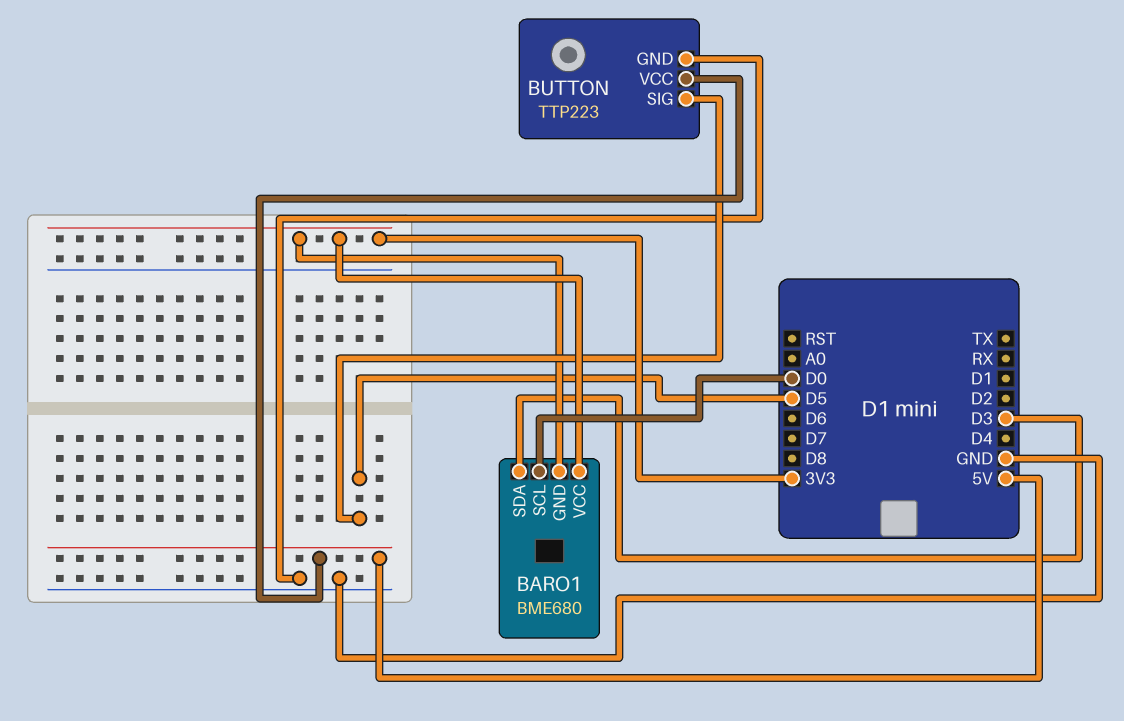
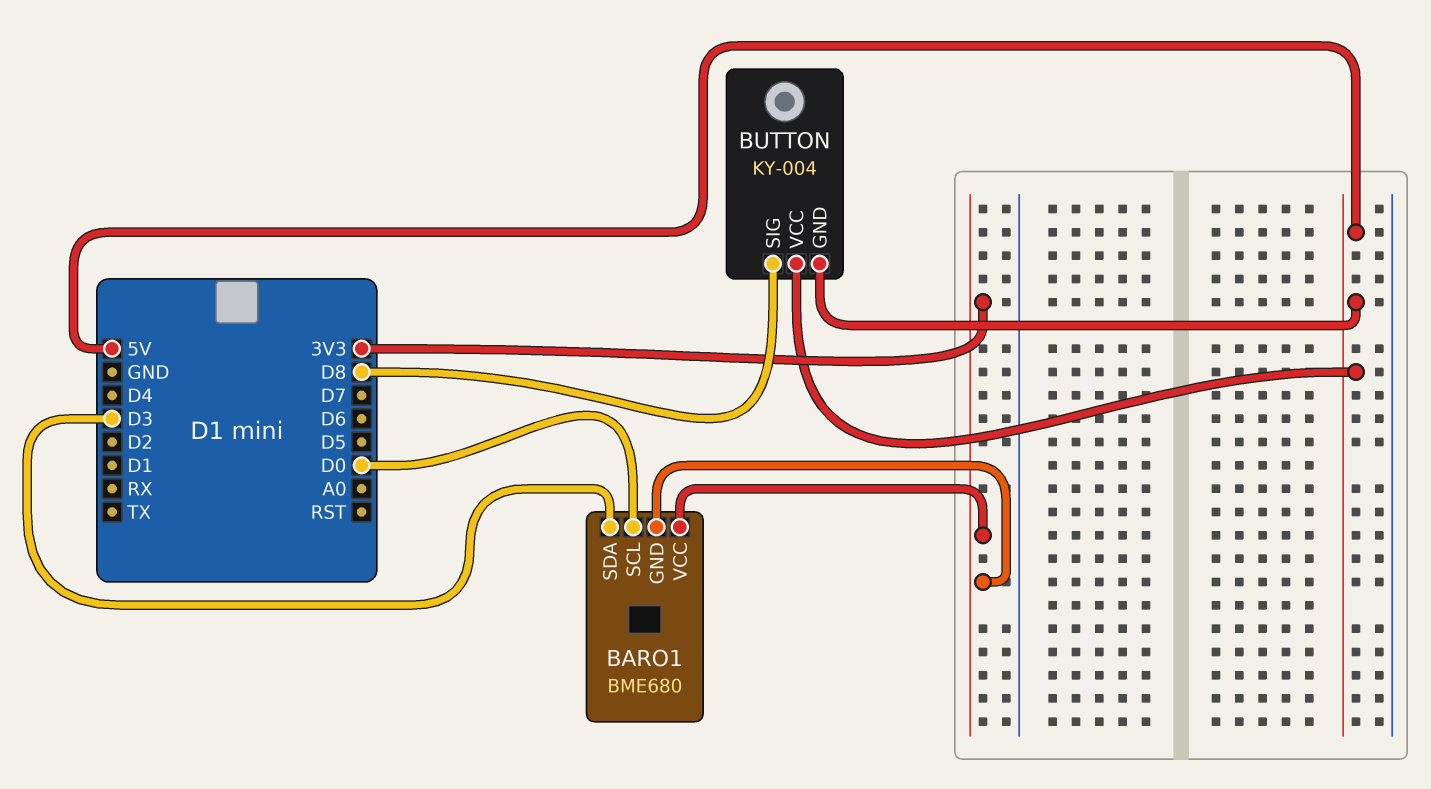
BUTTON: TTP223 -> KY-004
BUTTON pin GND: GND -> 5V
BUTTON pin SIG: D5 -> D8

